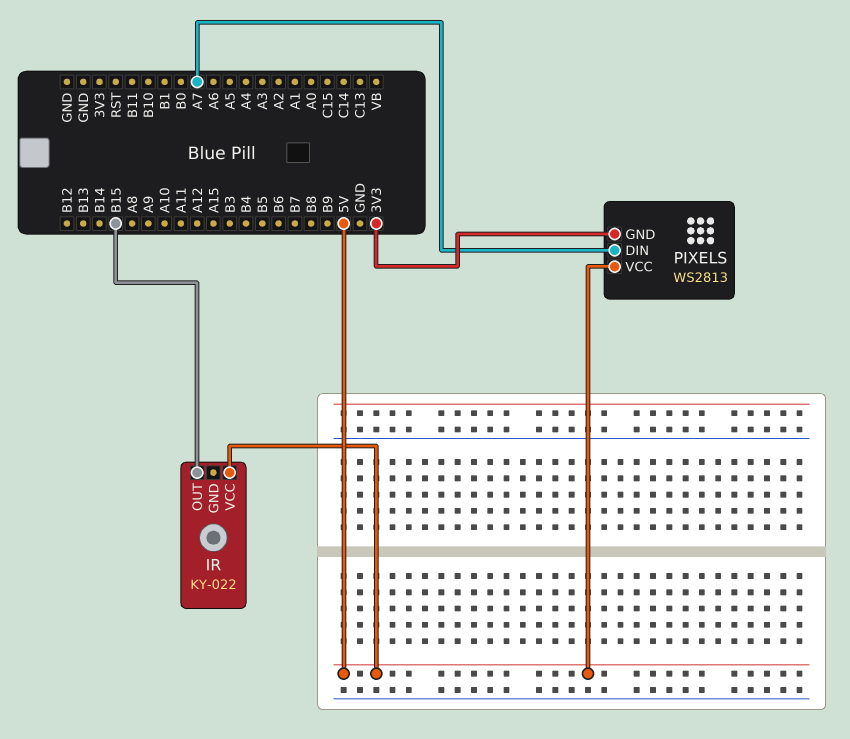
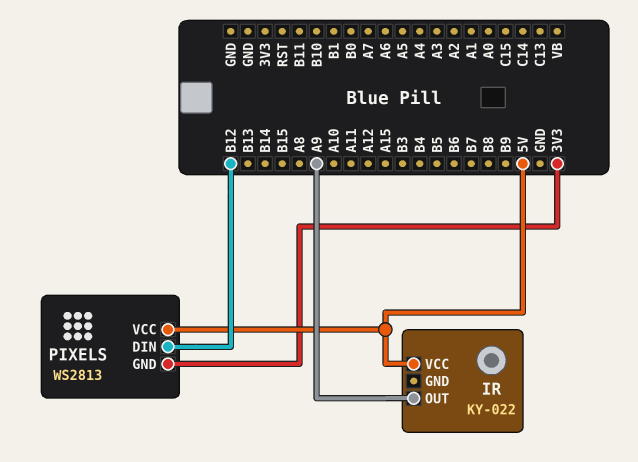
IR pin OUT: B15 -> A9
PIXELS pin DIN: A7 -> B12

